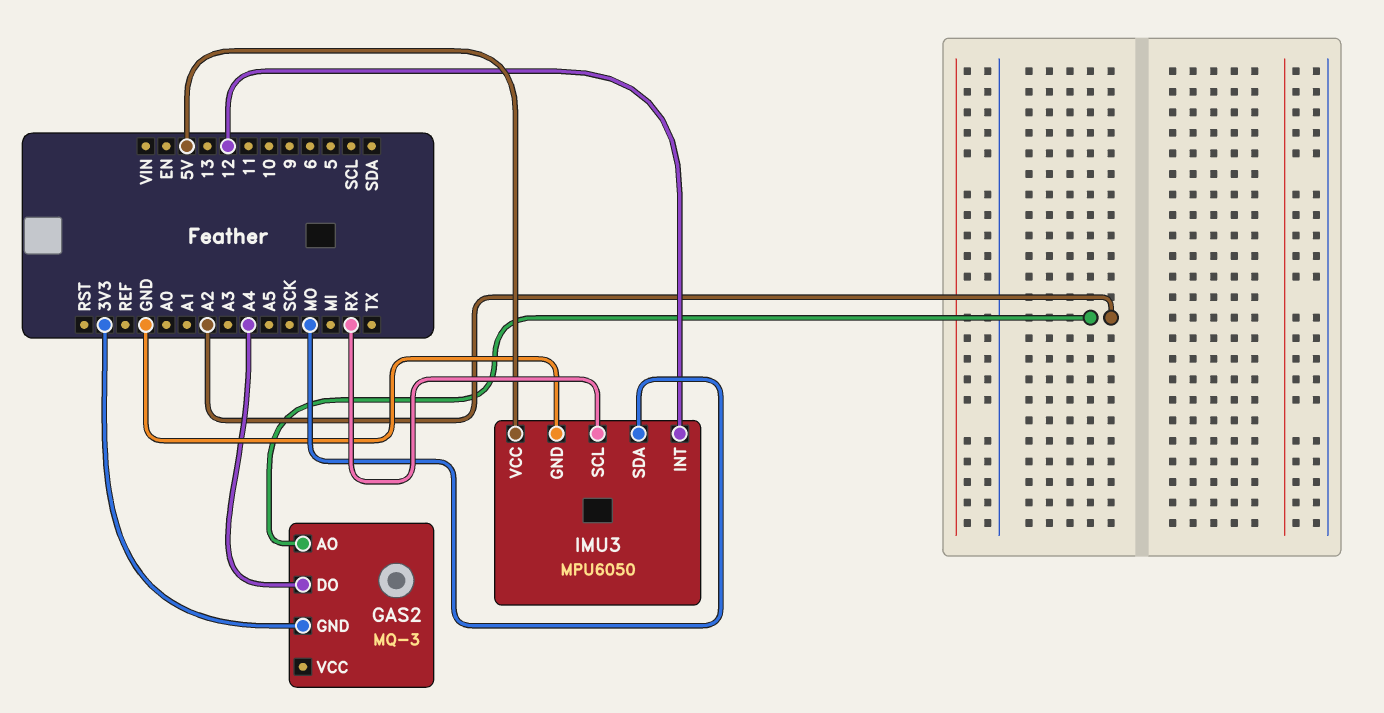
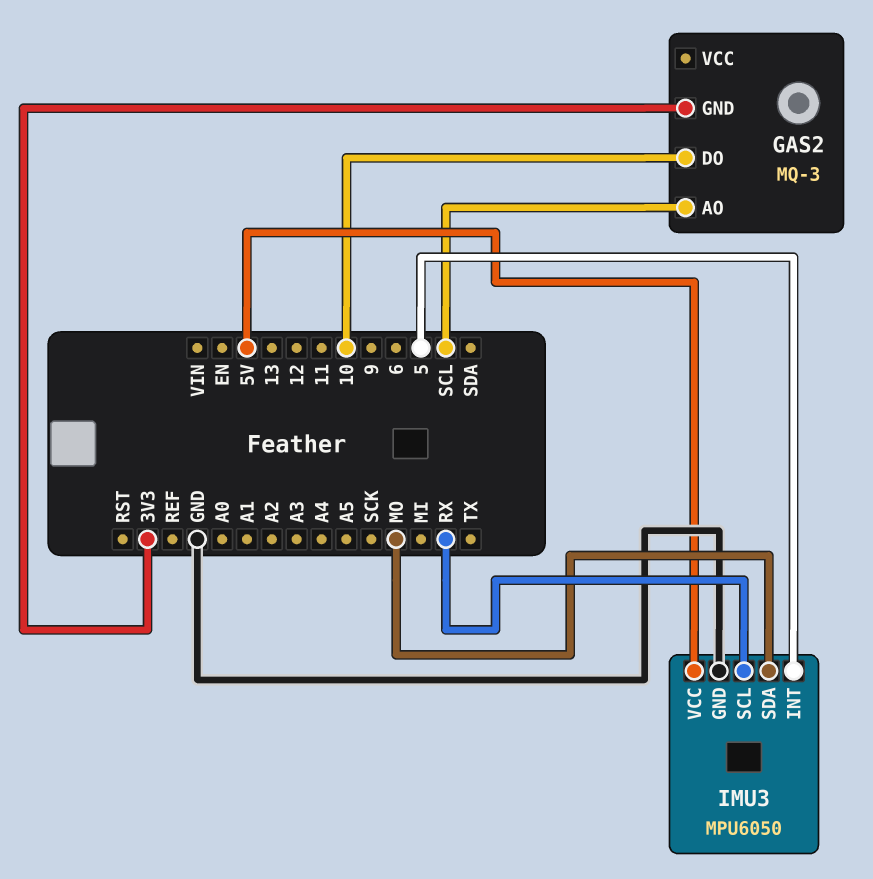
GAS2 pin AO: A2 -> SCL
GAS2 pin DO: A4 -> 10
IMU3 pin INT: 12 -> 5

